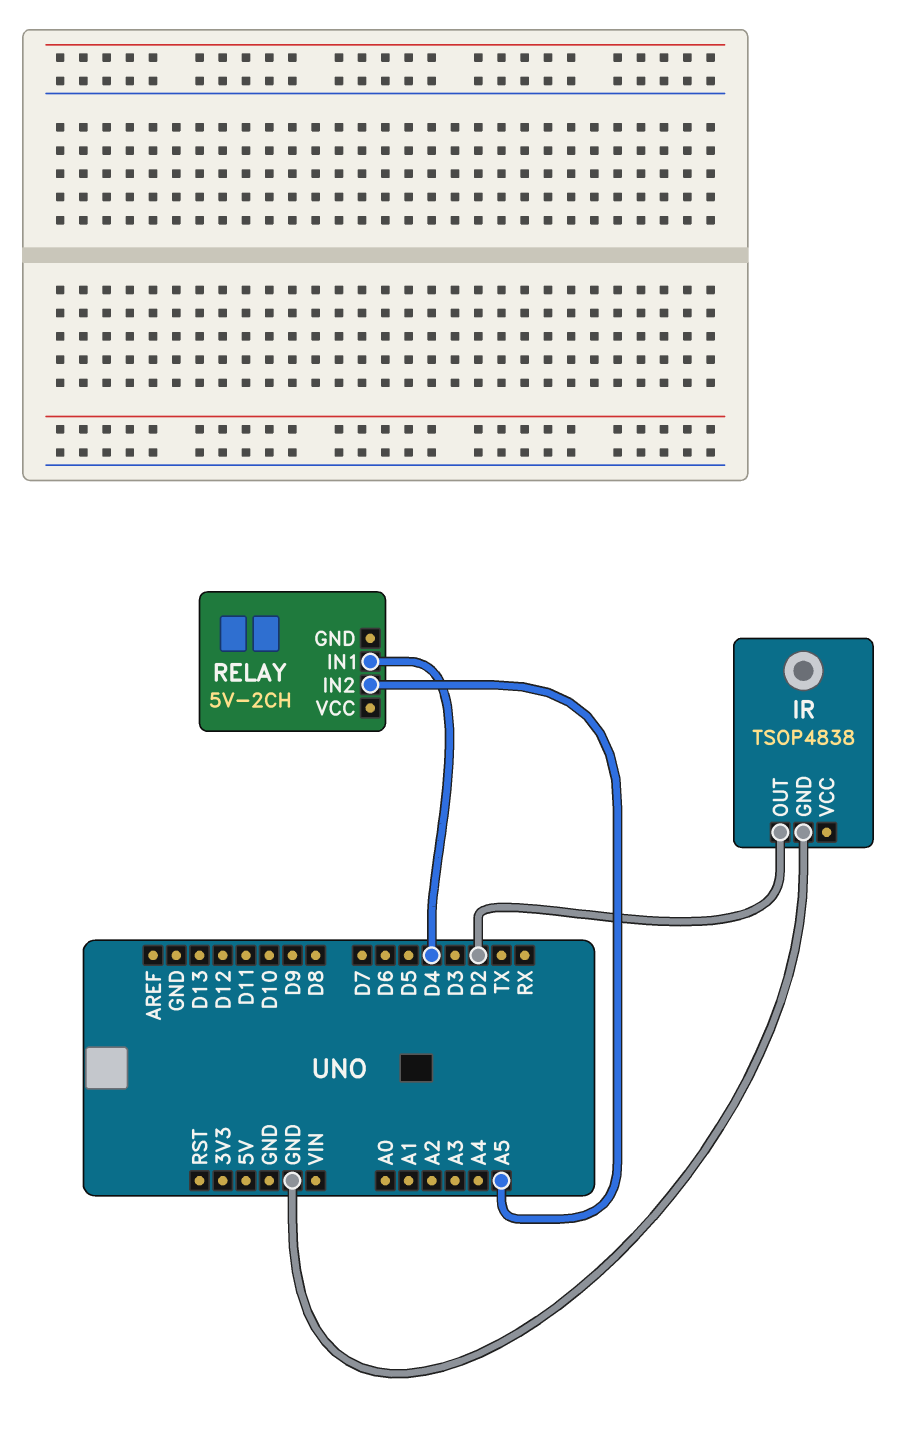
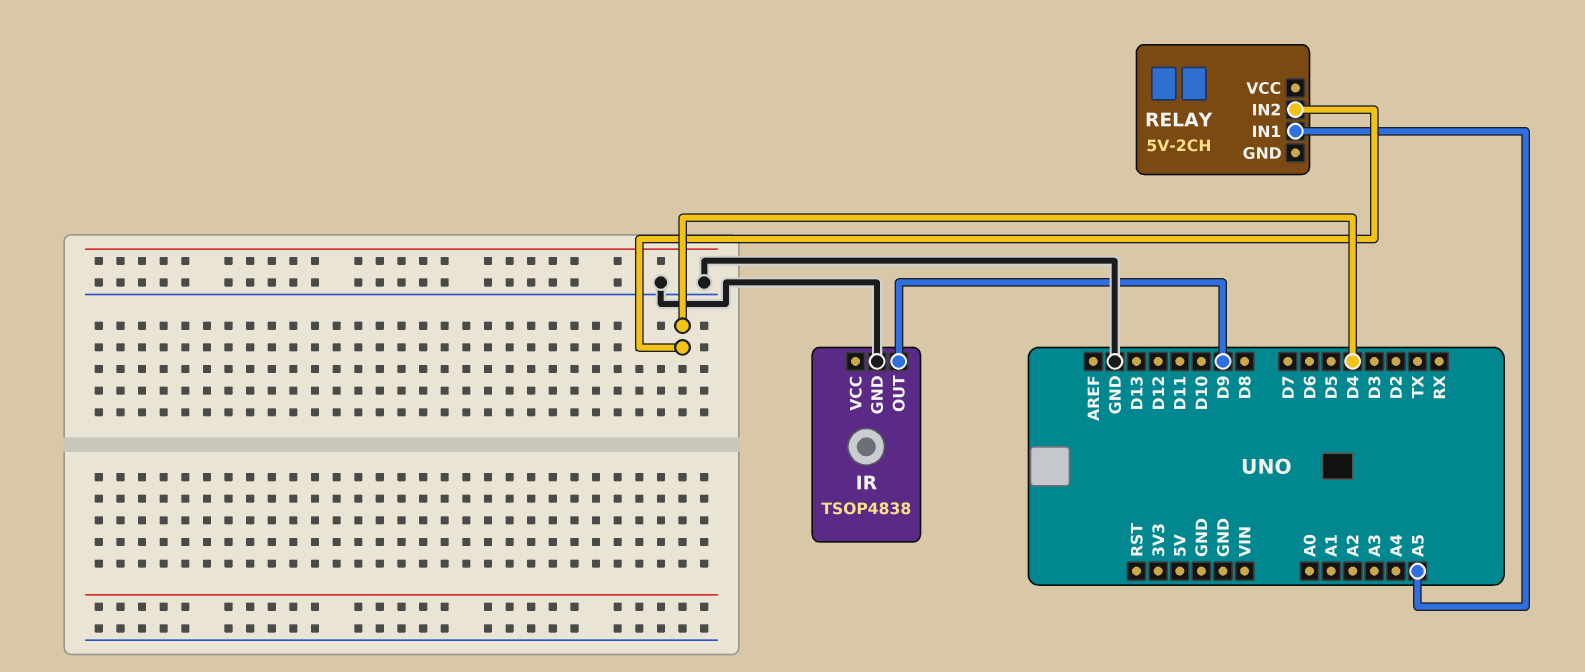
IR pin OUT: D2 -> D9
RELAY pin IN1: D4 -> A5
RELAY pin IN2: A5 -> D4

